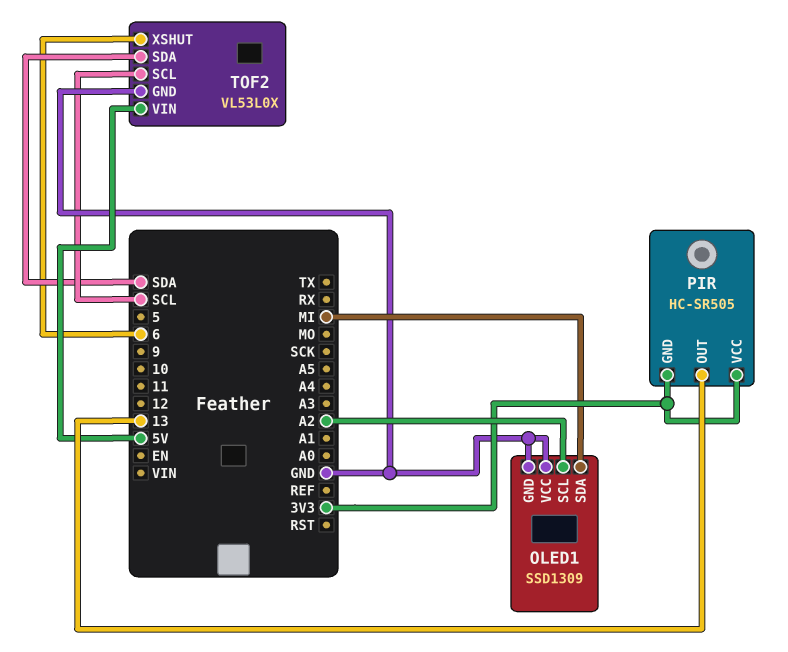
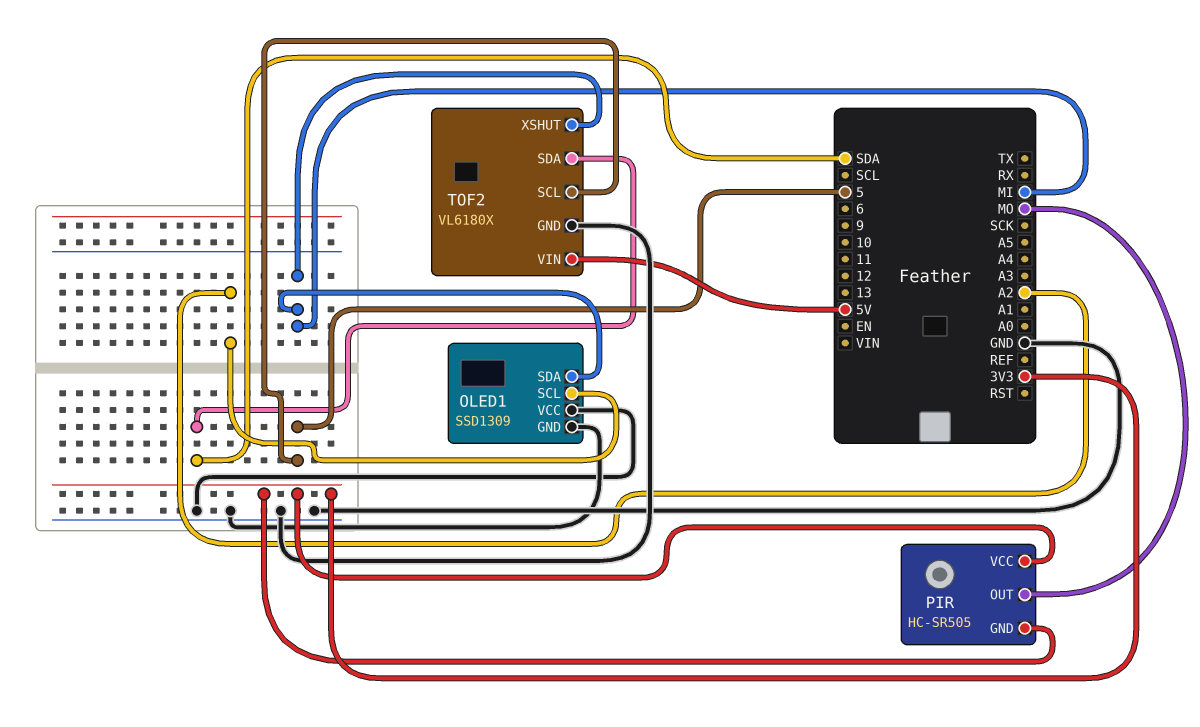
PIR pin OUT: 13 -> MO
TOF2: VL53L0X -> VL6180X
TOF2 pin SCL: SCL -> 5
TOF2 pin XSHUT: 6 -> MI

